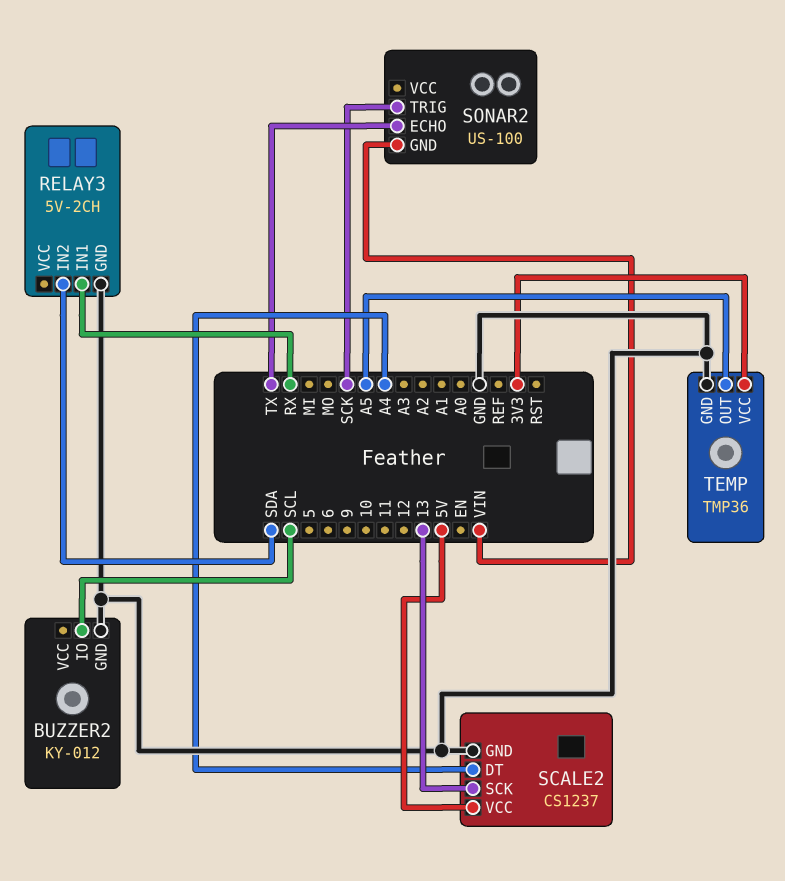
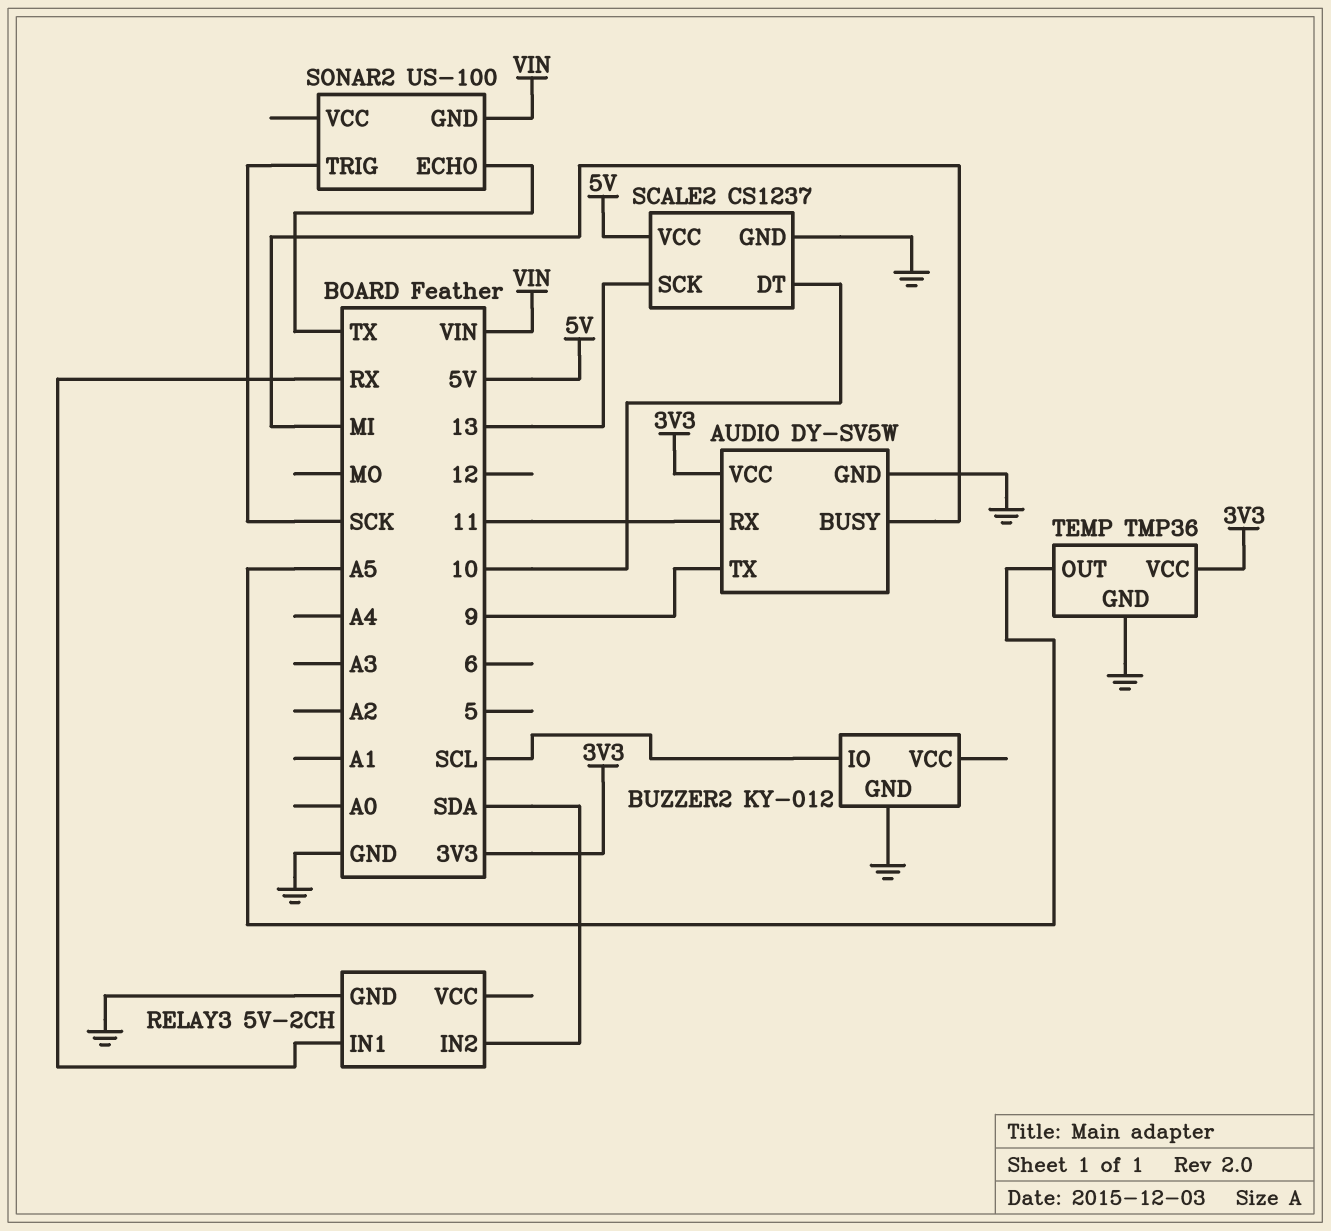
AUDIO: none -> DY-SV5W
AUDIO pin BUSY: none -> MI
AUDIO pin GND: none -> GND
AUDIO pin RX: none -> 11
AUDIO pin TX: none -> 9
AUDIO pin VCC: none -> 3V3
SCALE2 pin DT: A4 -> 10

